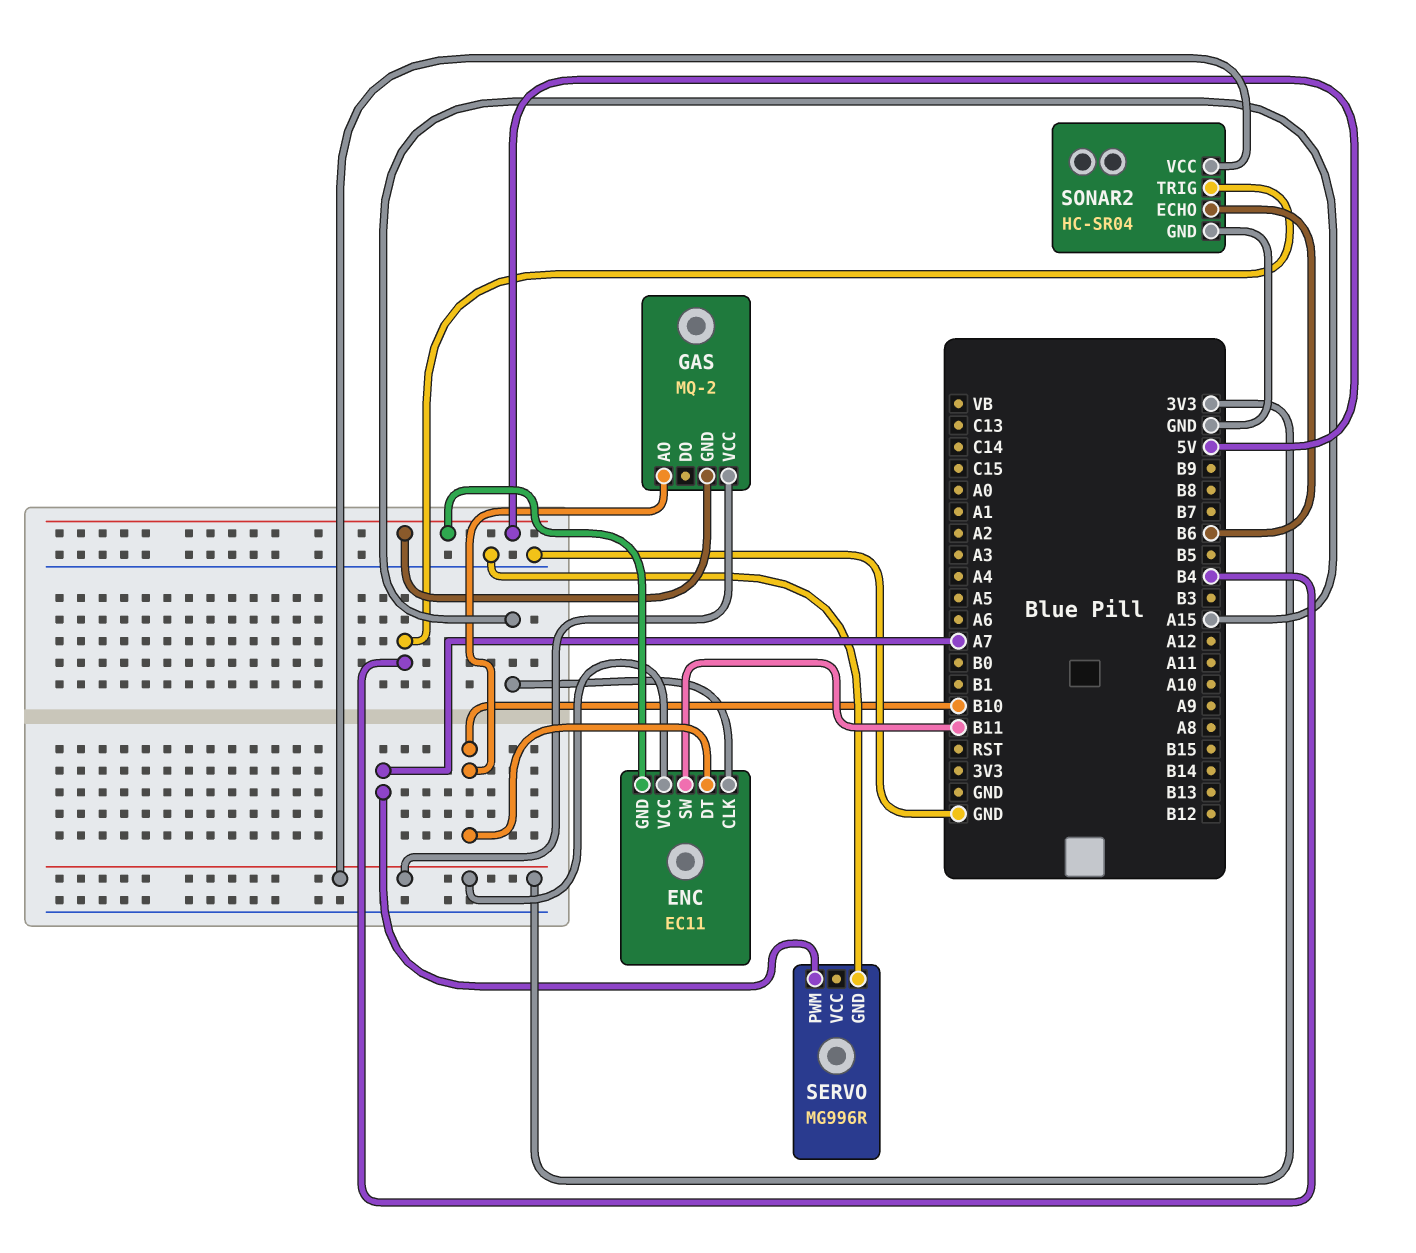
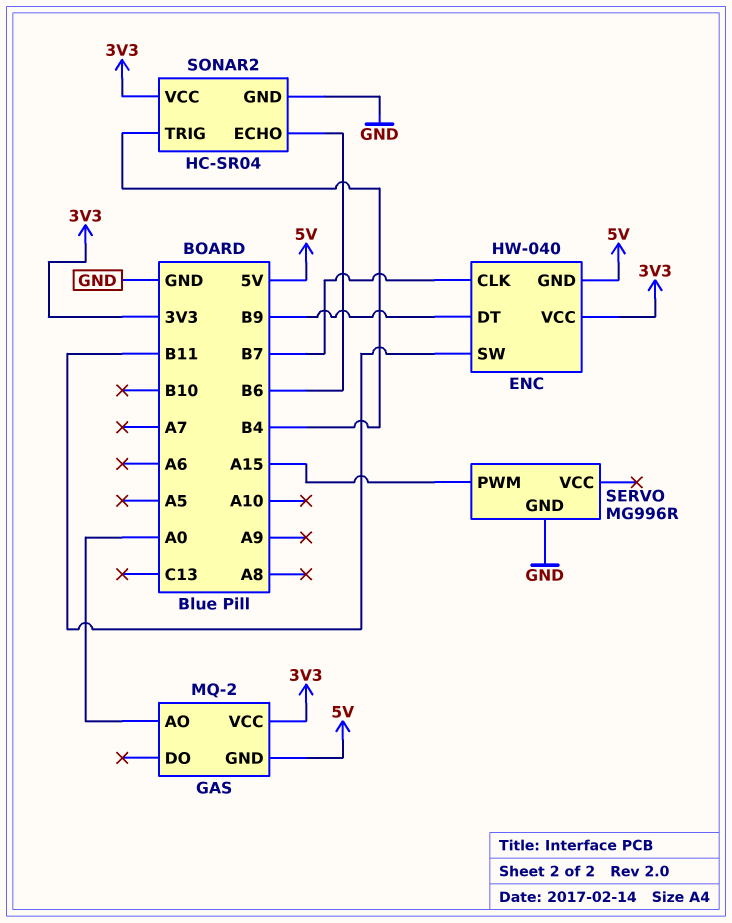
ENC: EC11 -> HW-040
ENC pin CLK: A15 -> B7
ENC pin DT: B10 -> B9
GAS pin AO: B10 -> A0
SERVO pin PWM: A7 -> A15

